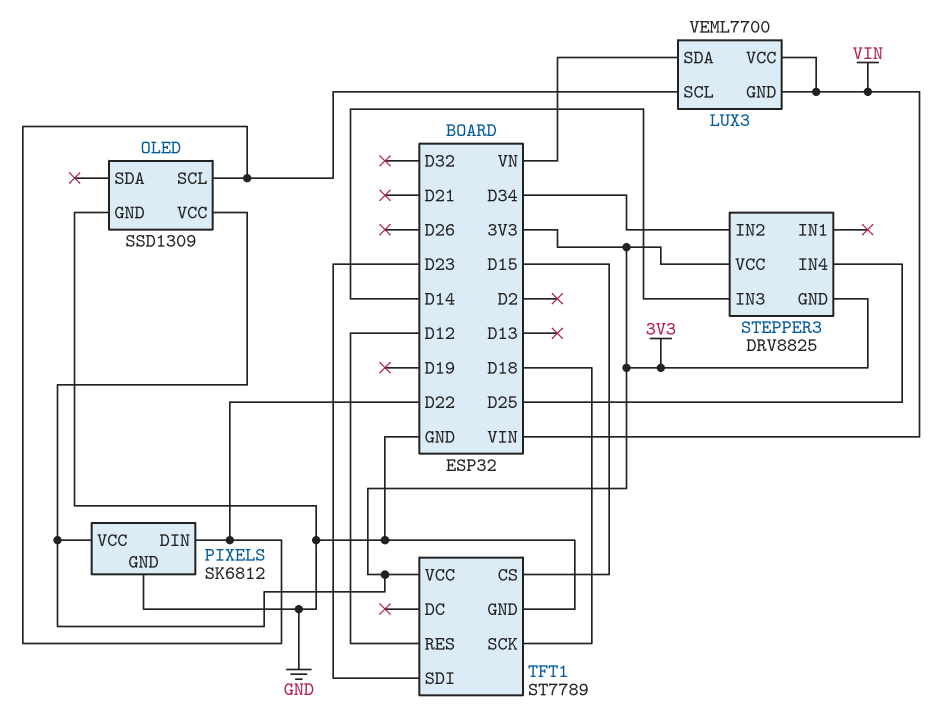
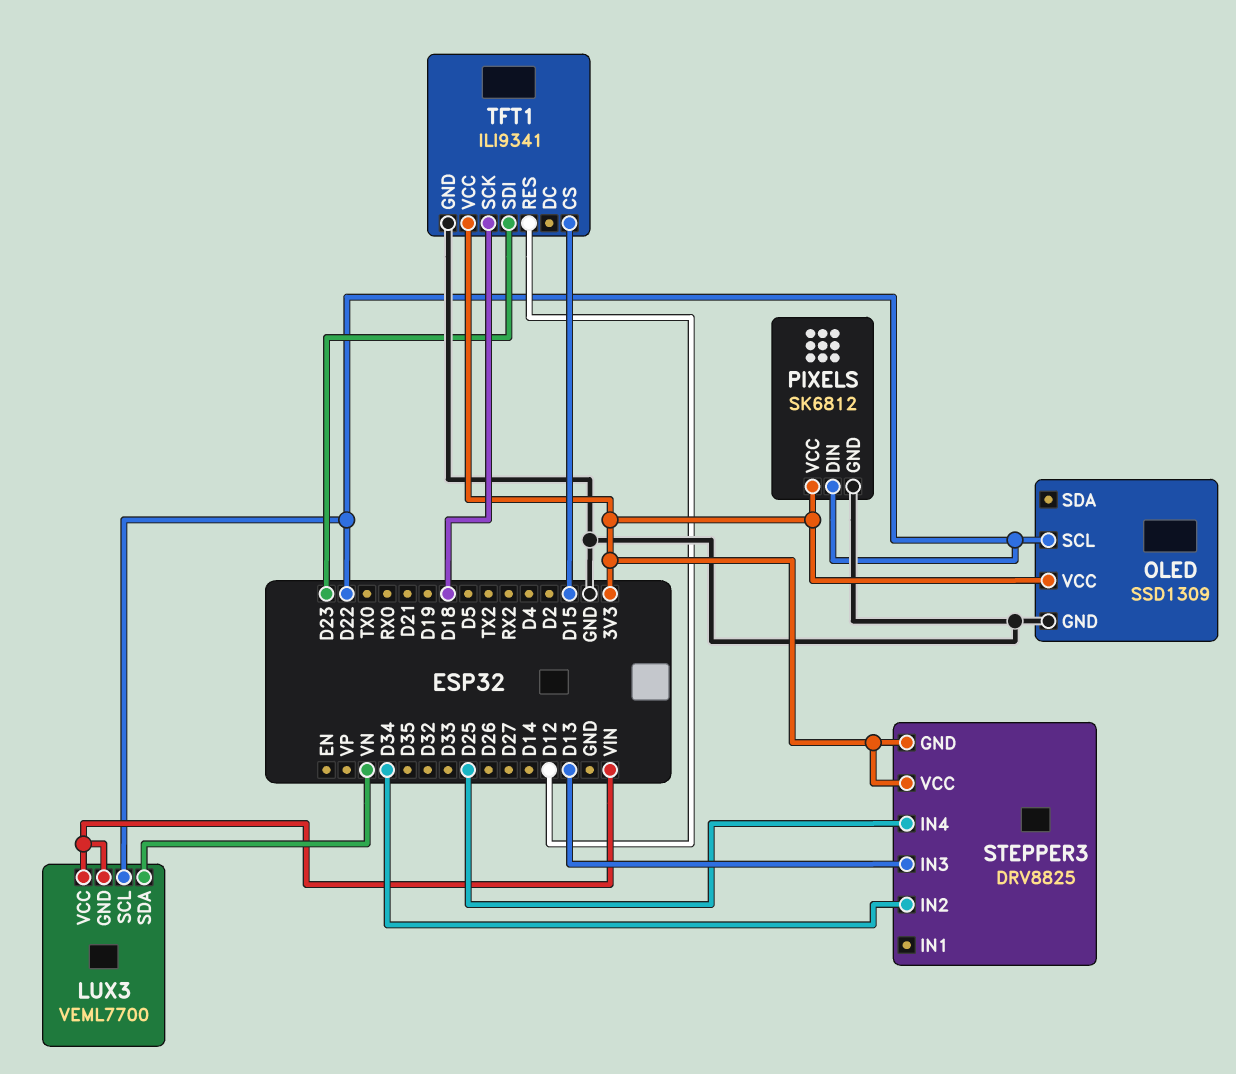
STEPPER3 pin IN3: D14 -> D13
TFT1: ST7789 -> ILI9341

